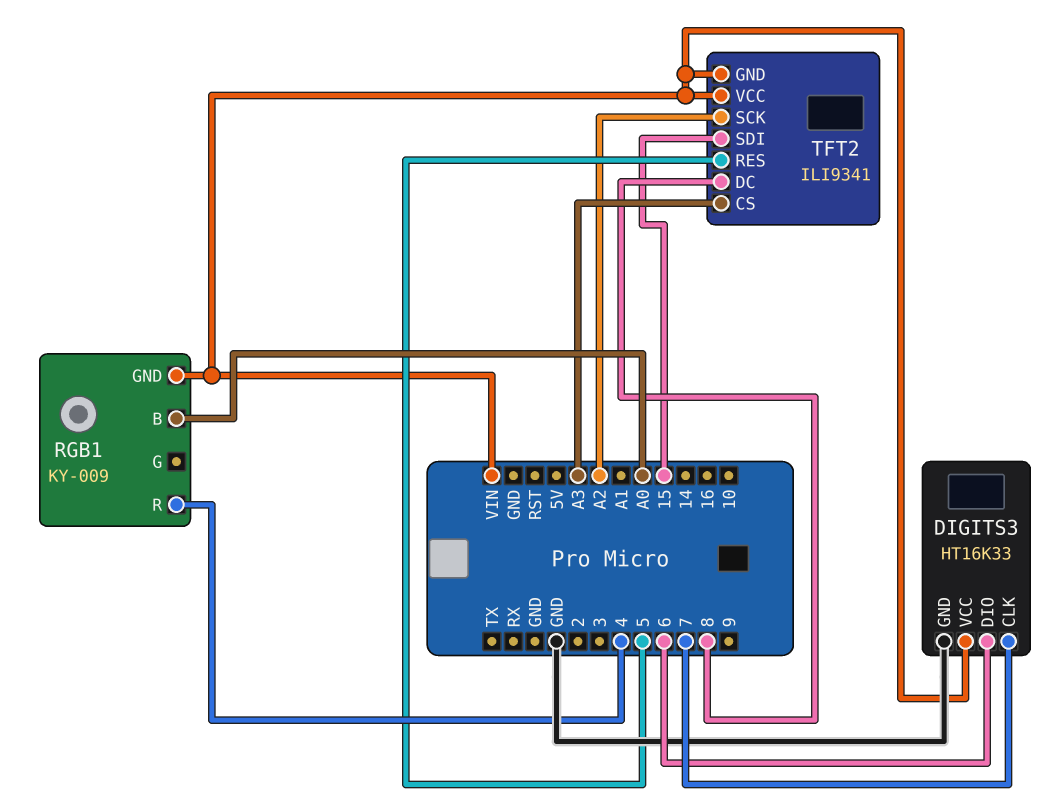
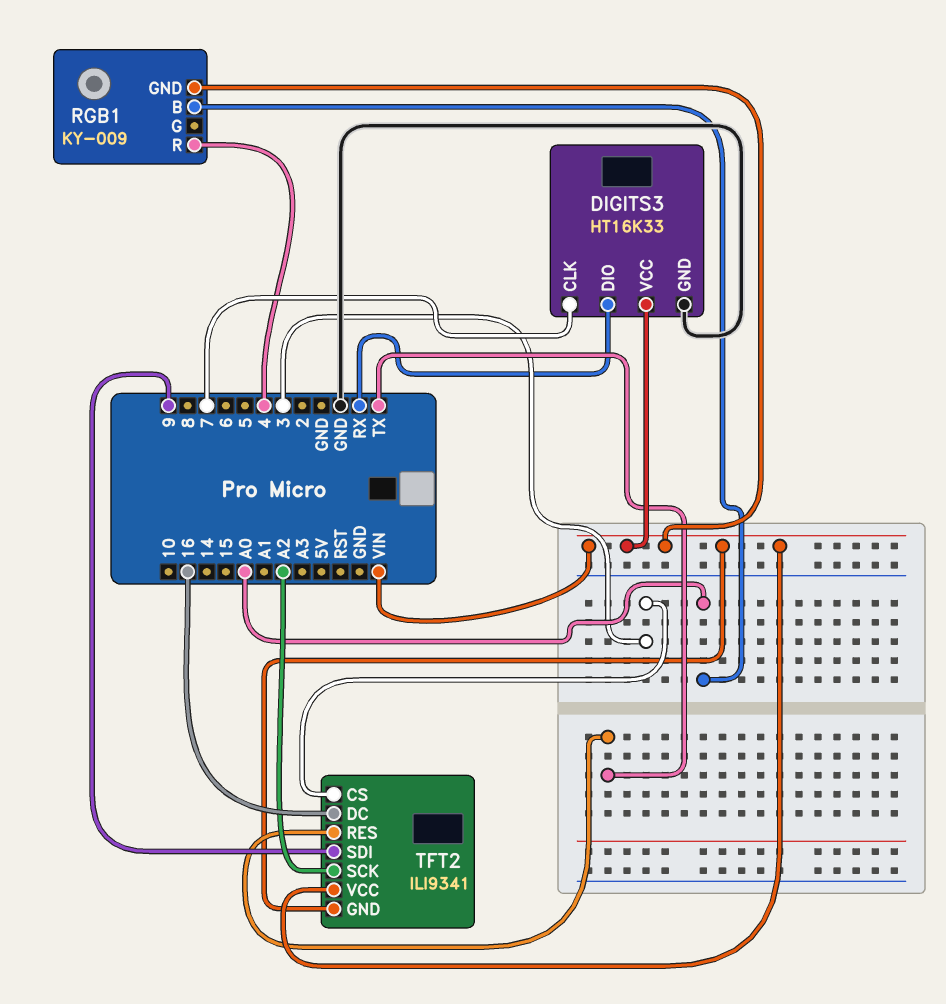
DIGITS3 pin DIO: 6 -> RX
TFT2 pin CS: A3 -> 3
TFT2 pin DC: 8 -> 16
TFT2 pin RES: 5 -> TX
TFT2 pin SDI: 15 -> 9

